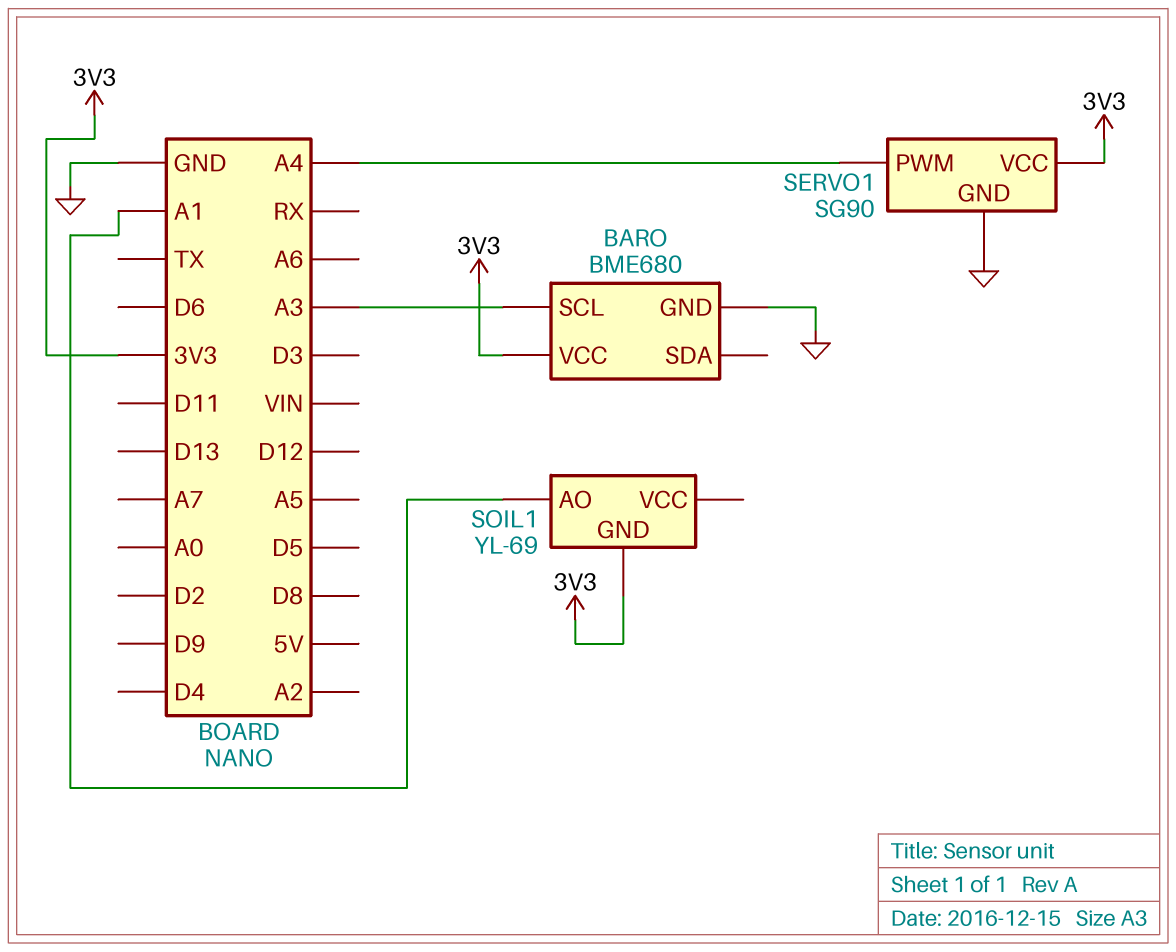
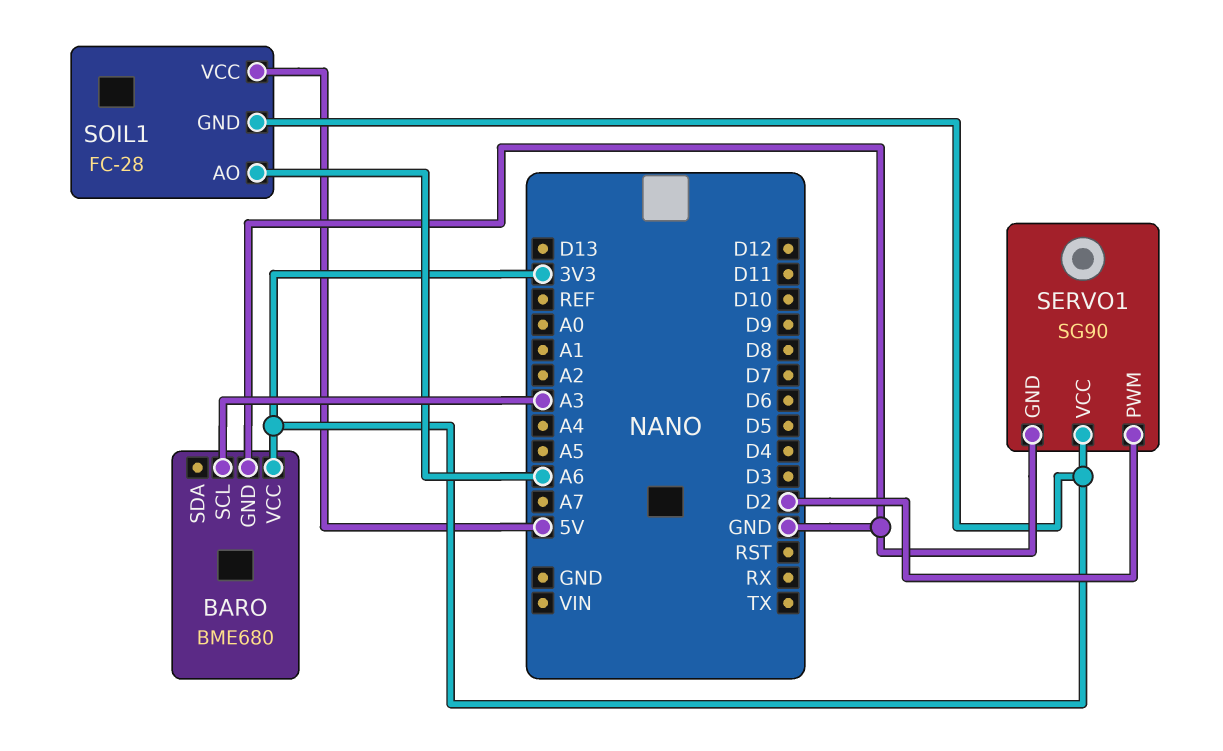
SERVO1 pin PWM: A4 -> D2
SOIL1: YL-69 -> FC-28
SOIL1 pin AO: A1 -> A6
SOIL1 pin VCC: none -> 5V

